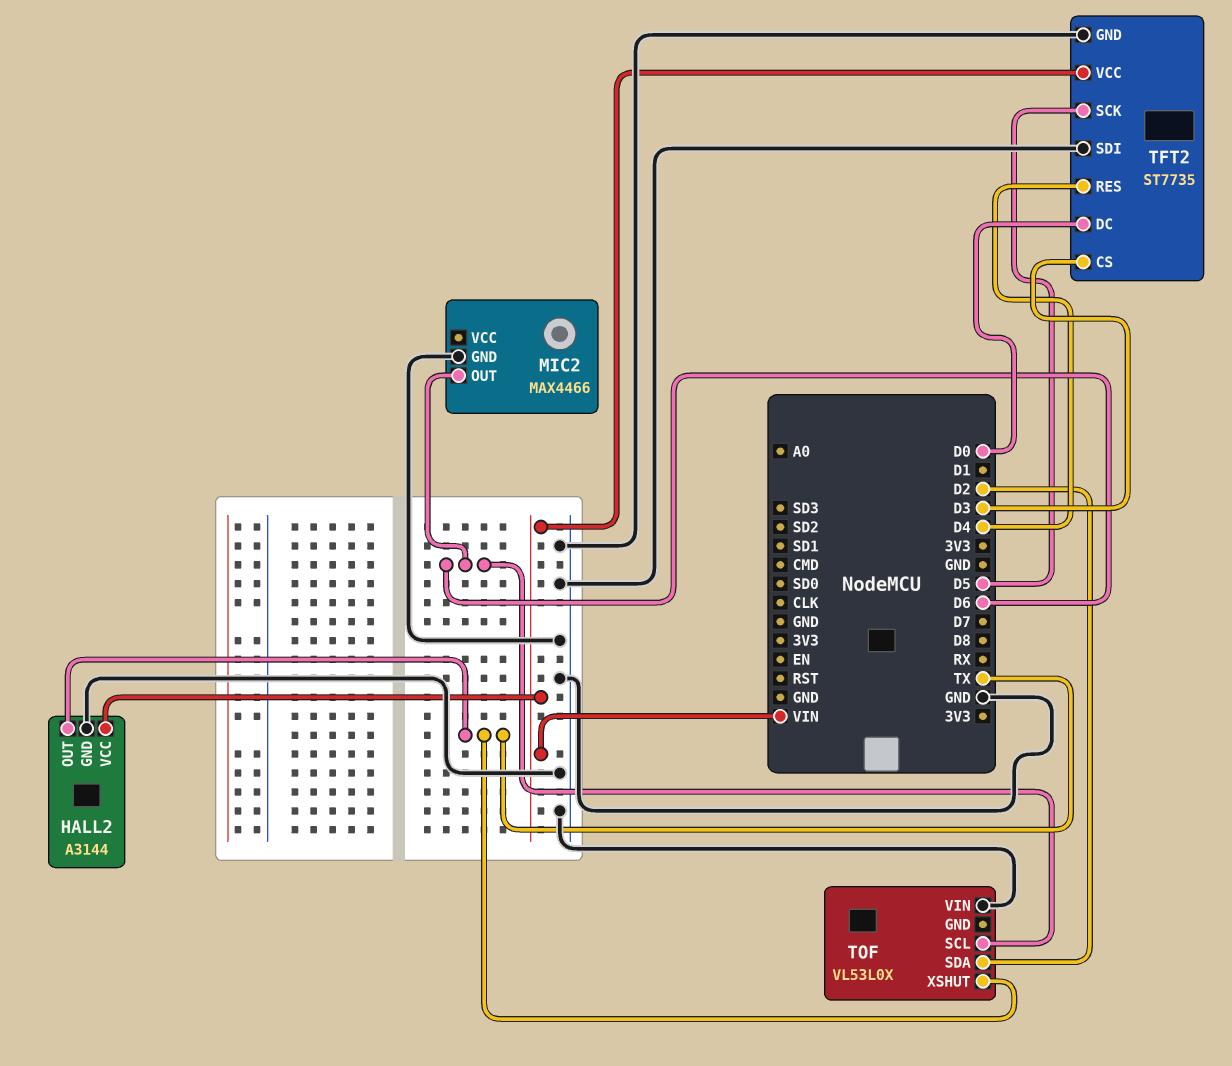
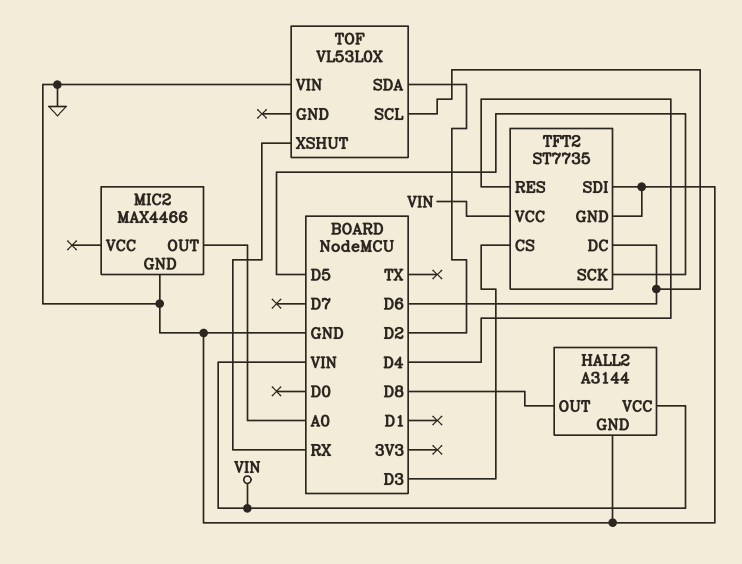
HALL2 pin OUT: TX -> D8
MIC2 pin OUT: D6 -> A0
TFT2 pin DC: D0 -> D6
TOF pin XSHUT: TX -> RX

